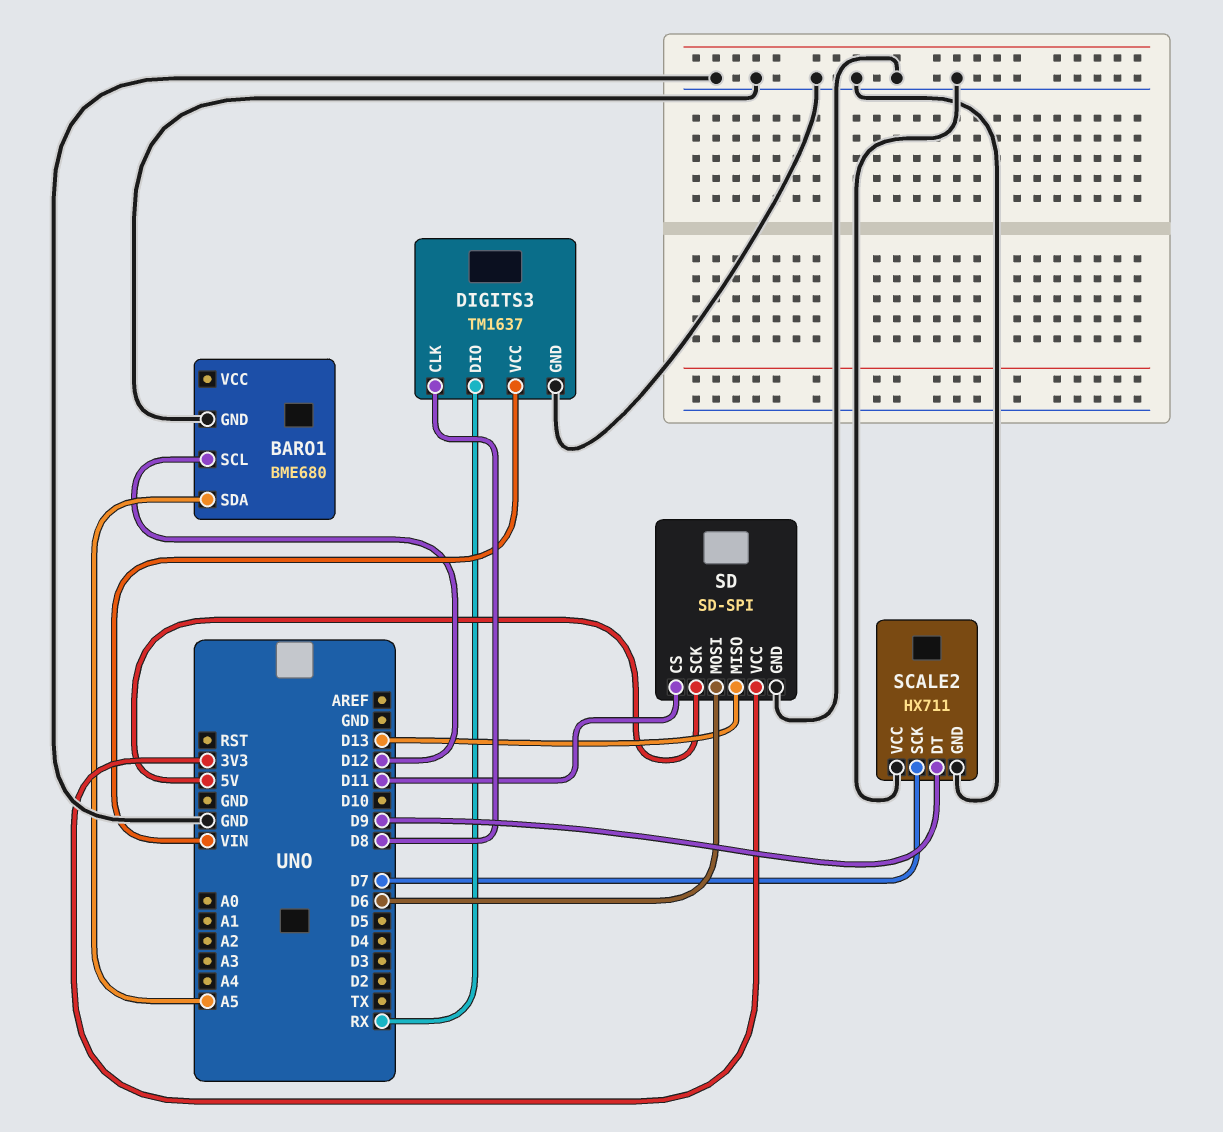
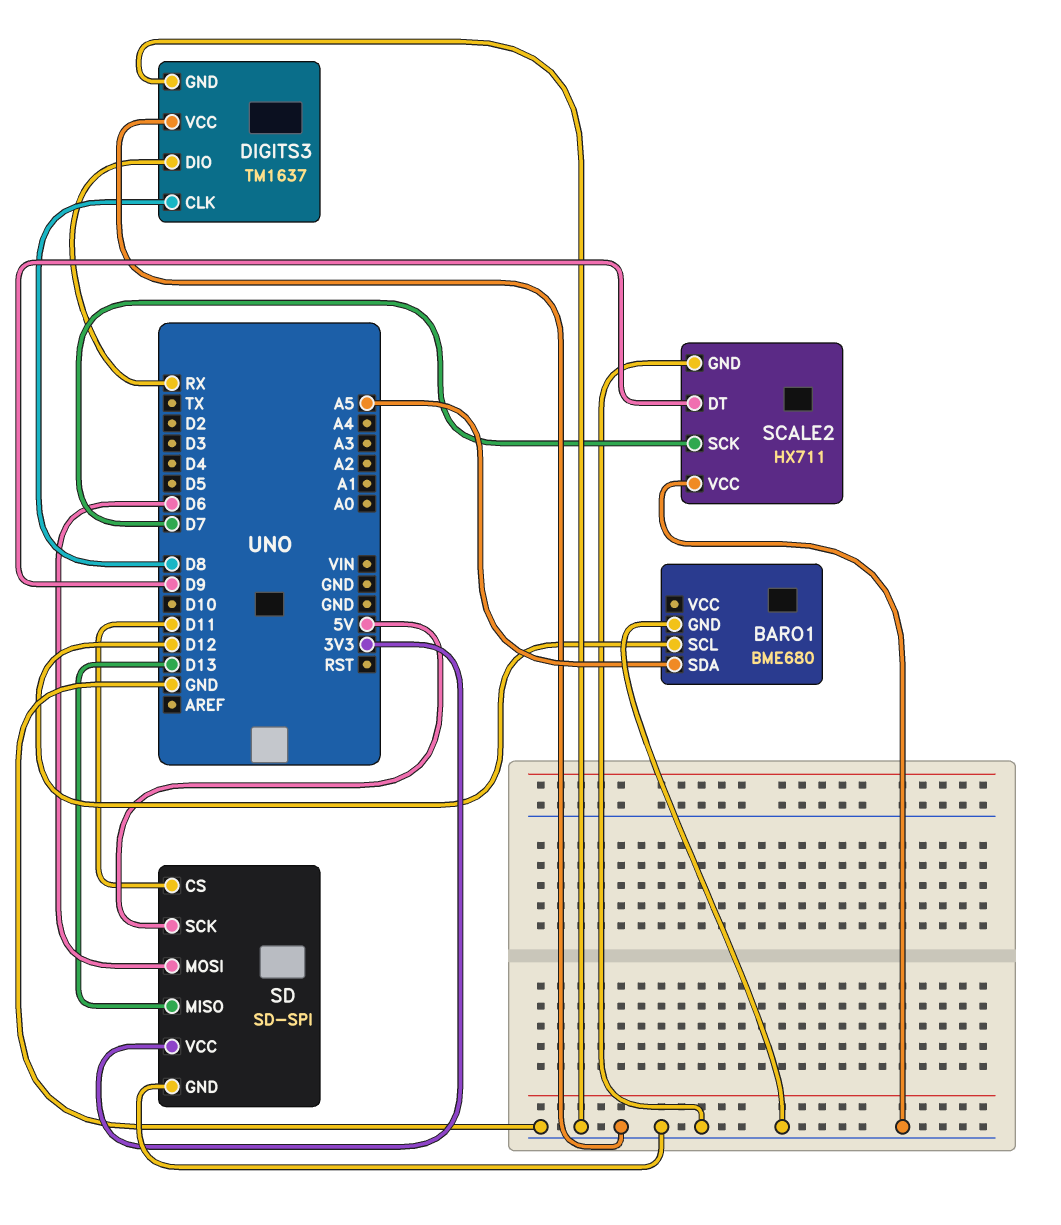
DIGITS3 pin VCC: VIN -> GND

